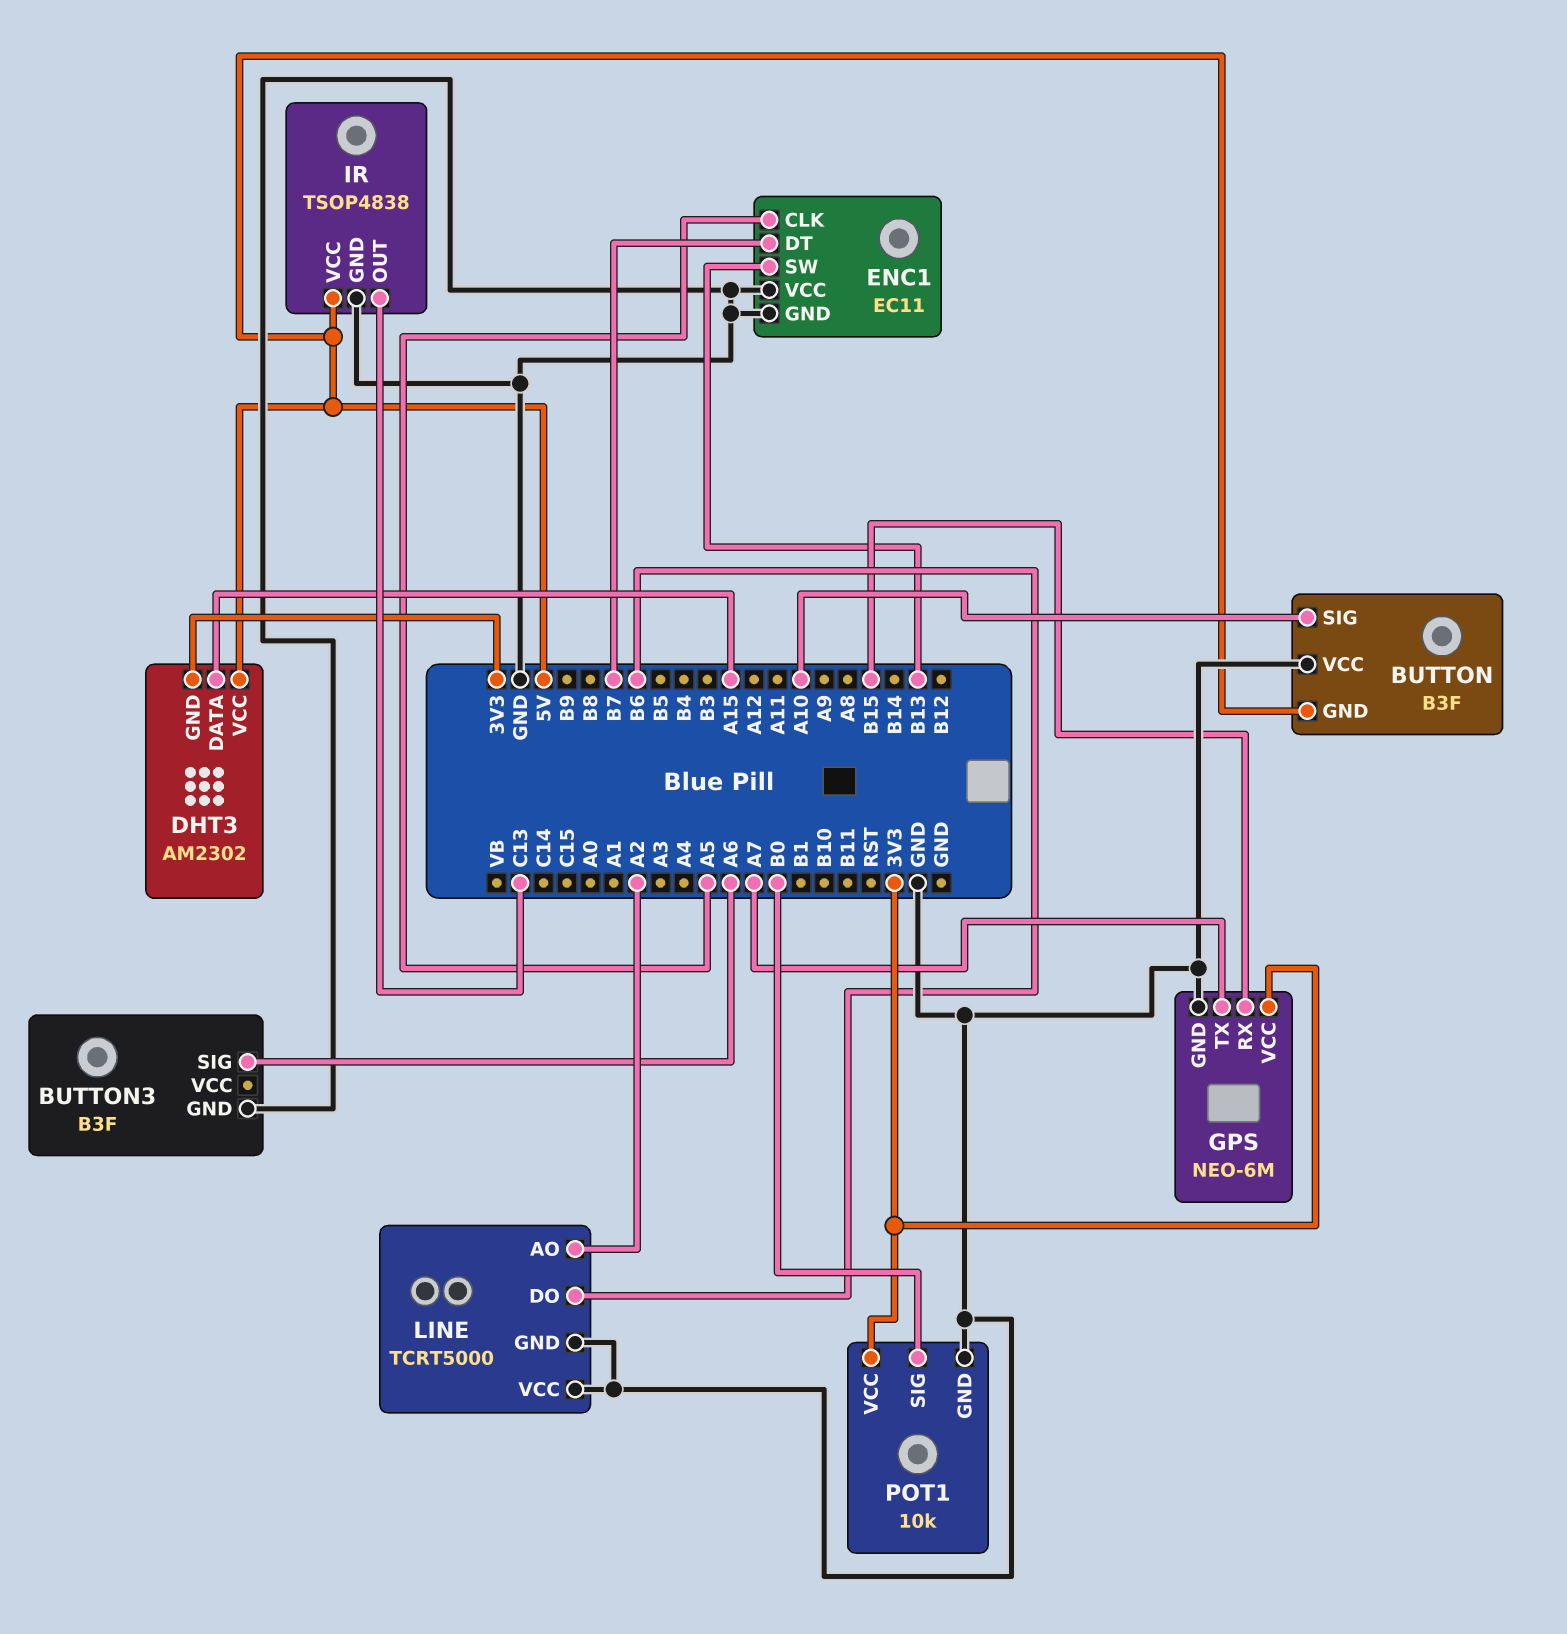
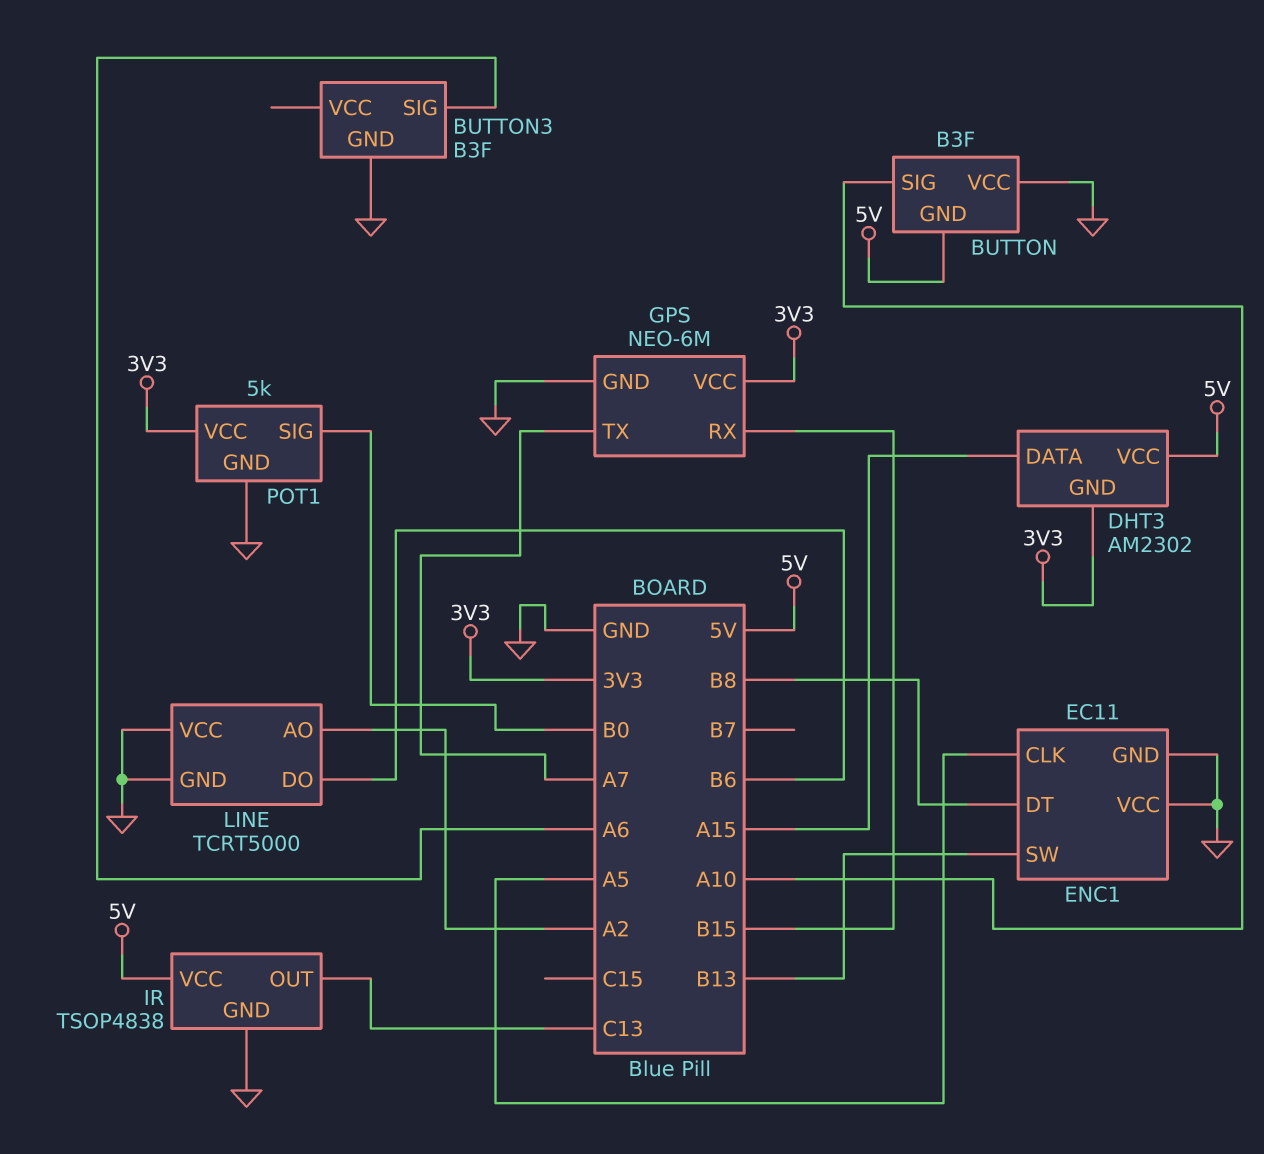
ENC1 pin DT: B7 -> B8
POT1: 10k -> 5k

